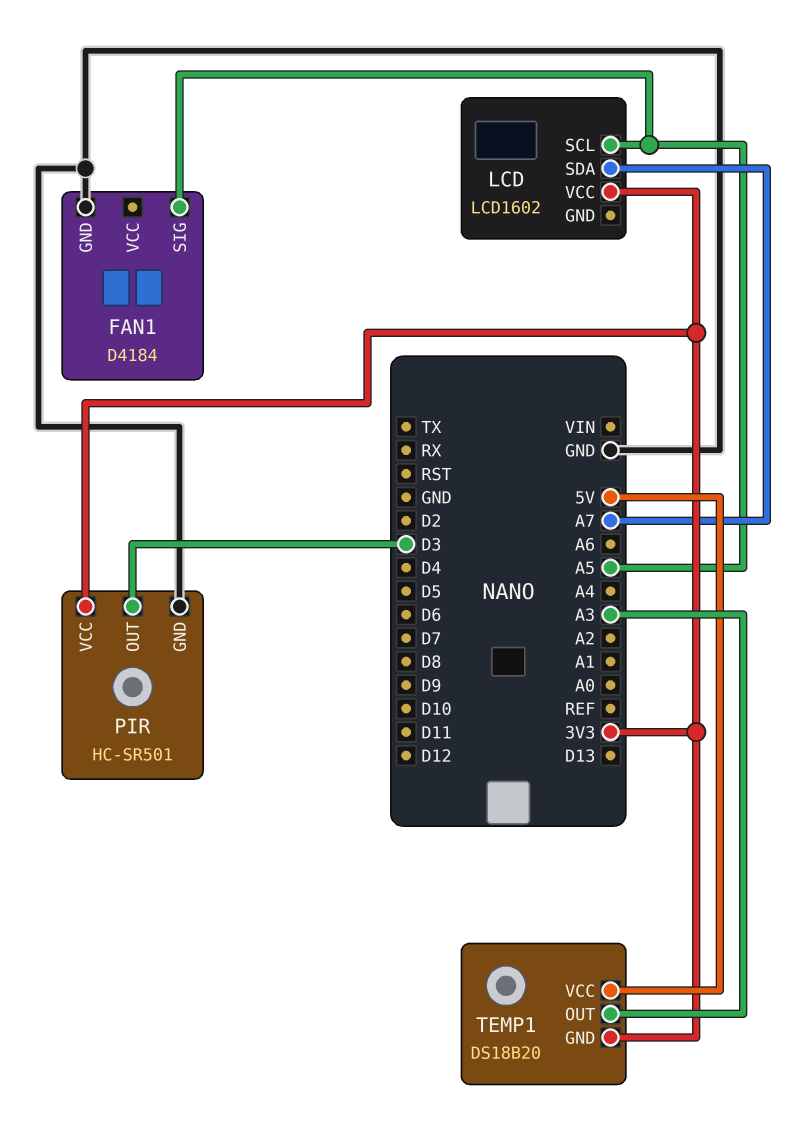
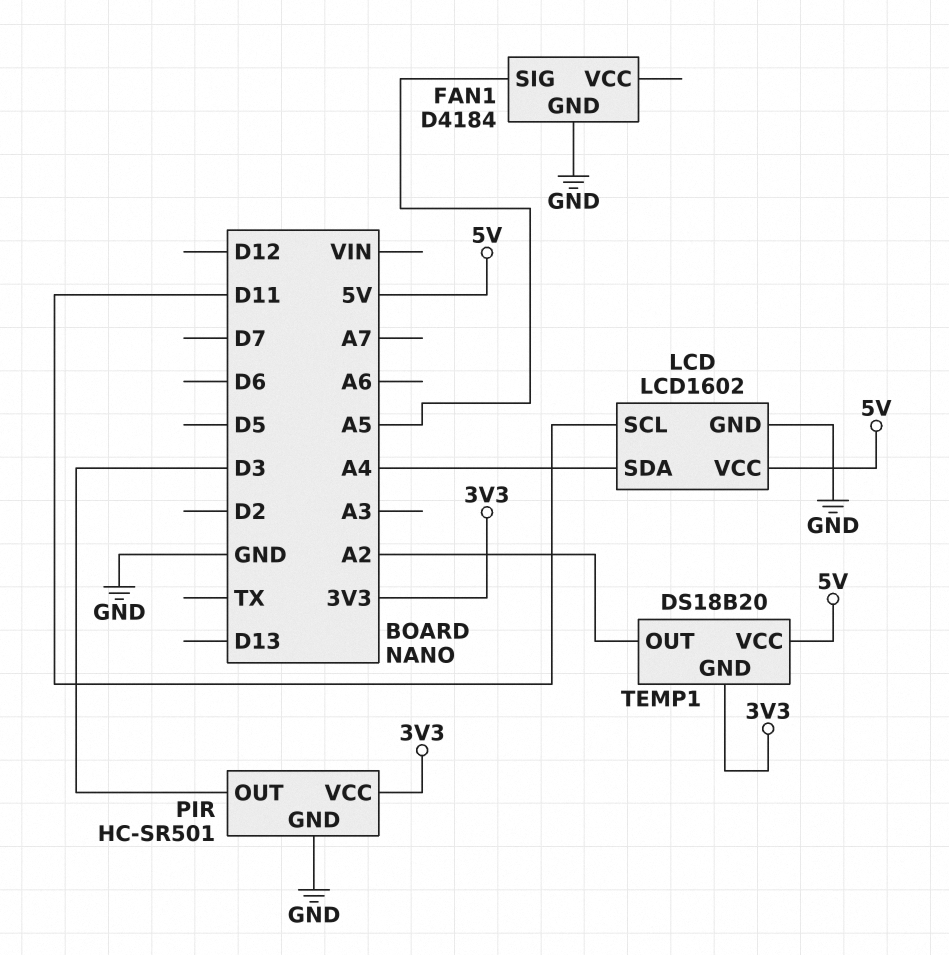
LCD pin GND: none -> GND
LCD pin SCL: A5 -> D11
LCD pin SDA: A7 -> A4
LCD pin VCC: 3V3 -> 5V
TEMP1 pin OUT: A3 -> A2

